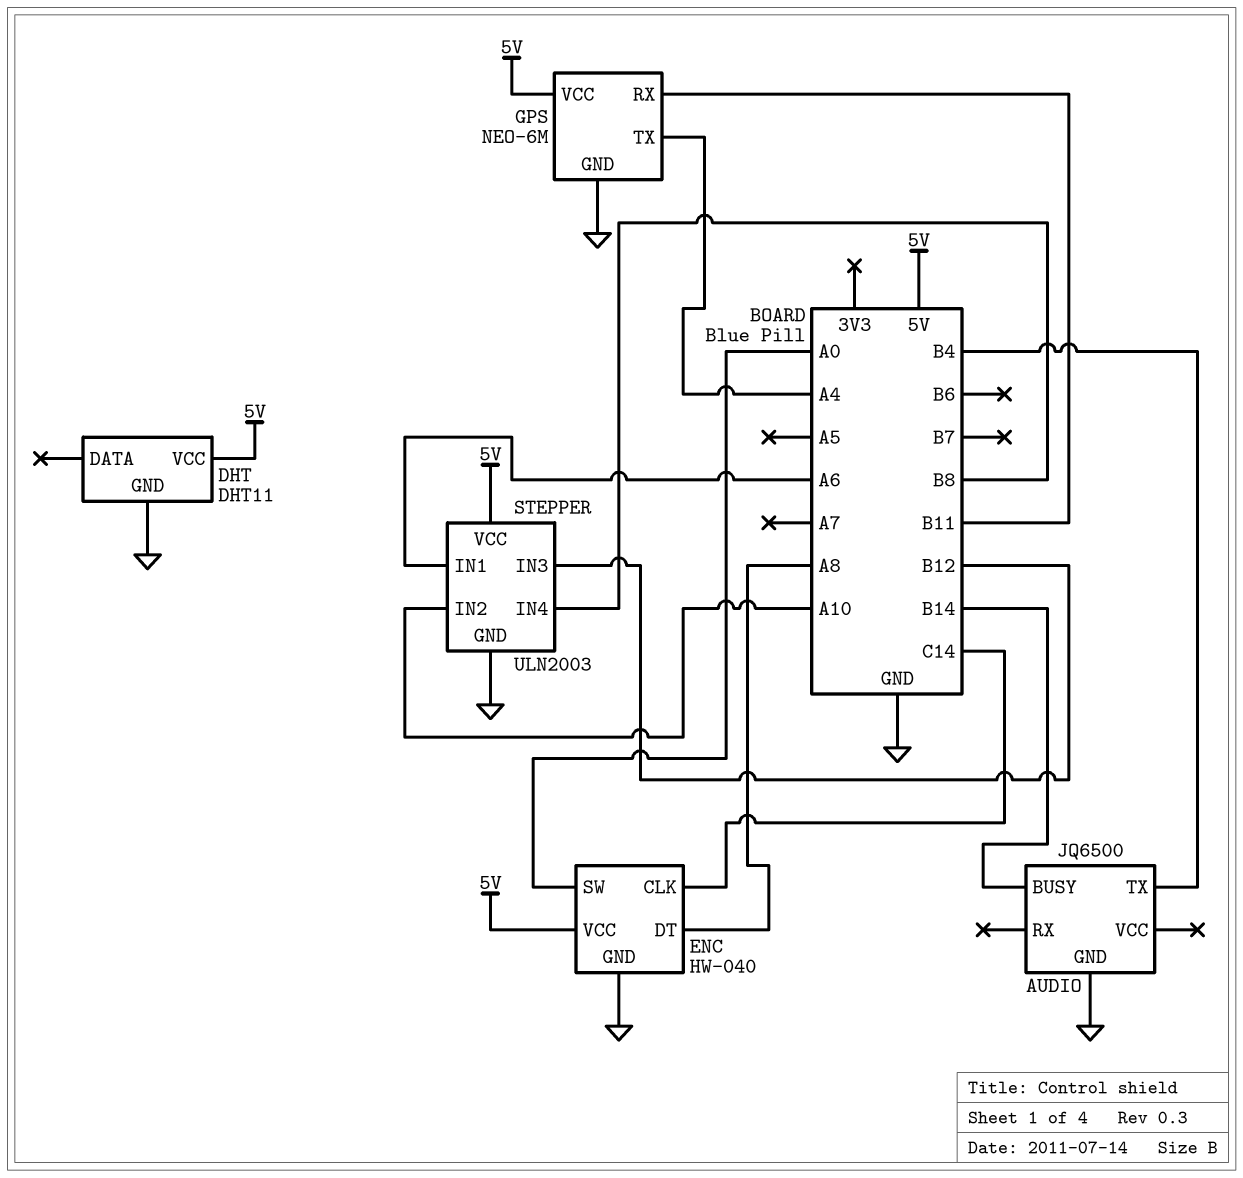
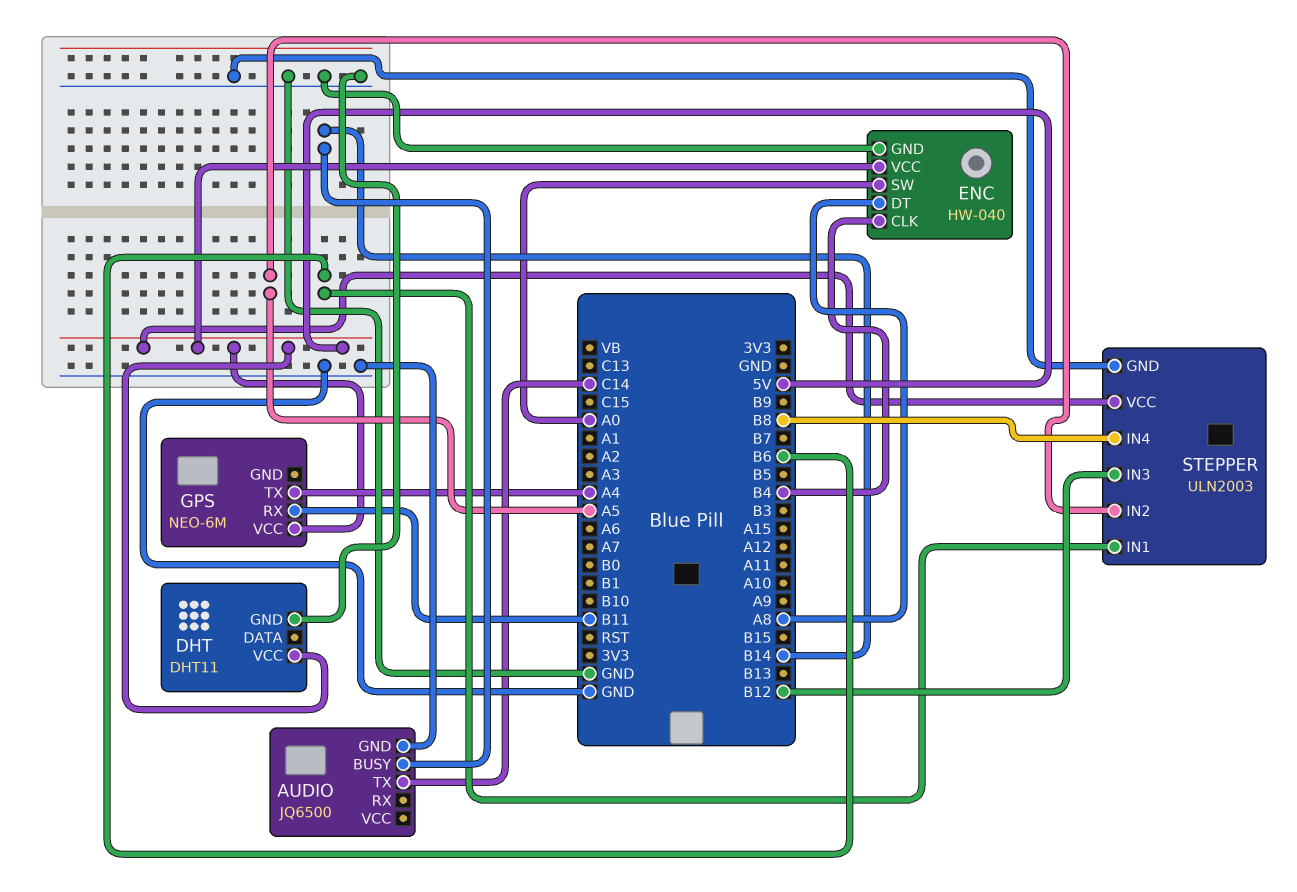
AUDIO pin TX: B4 -> C14
ENC pin CLK: C14 -> B4
GPS pin GND: GND -> none
STEPPER pin IN1: A6 -> B6
STEPPER pin IN2: A10 -> A5

